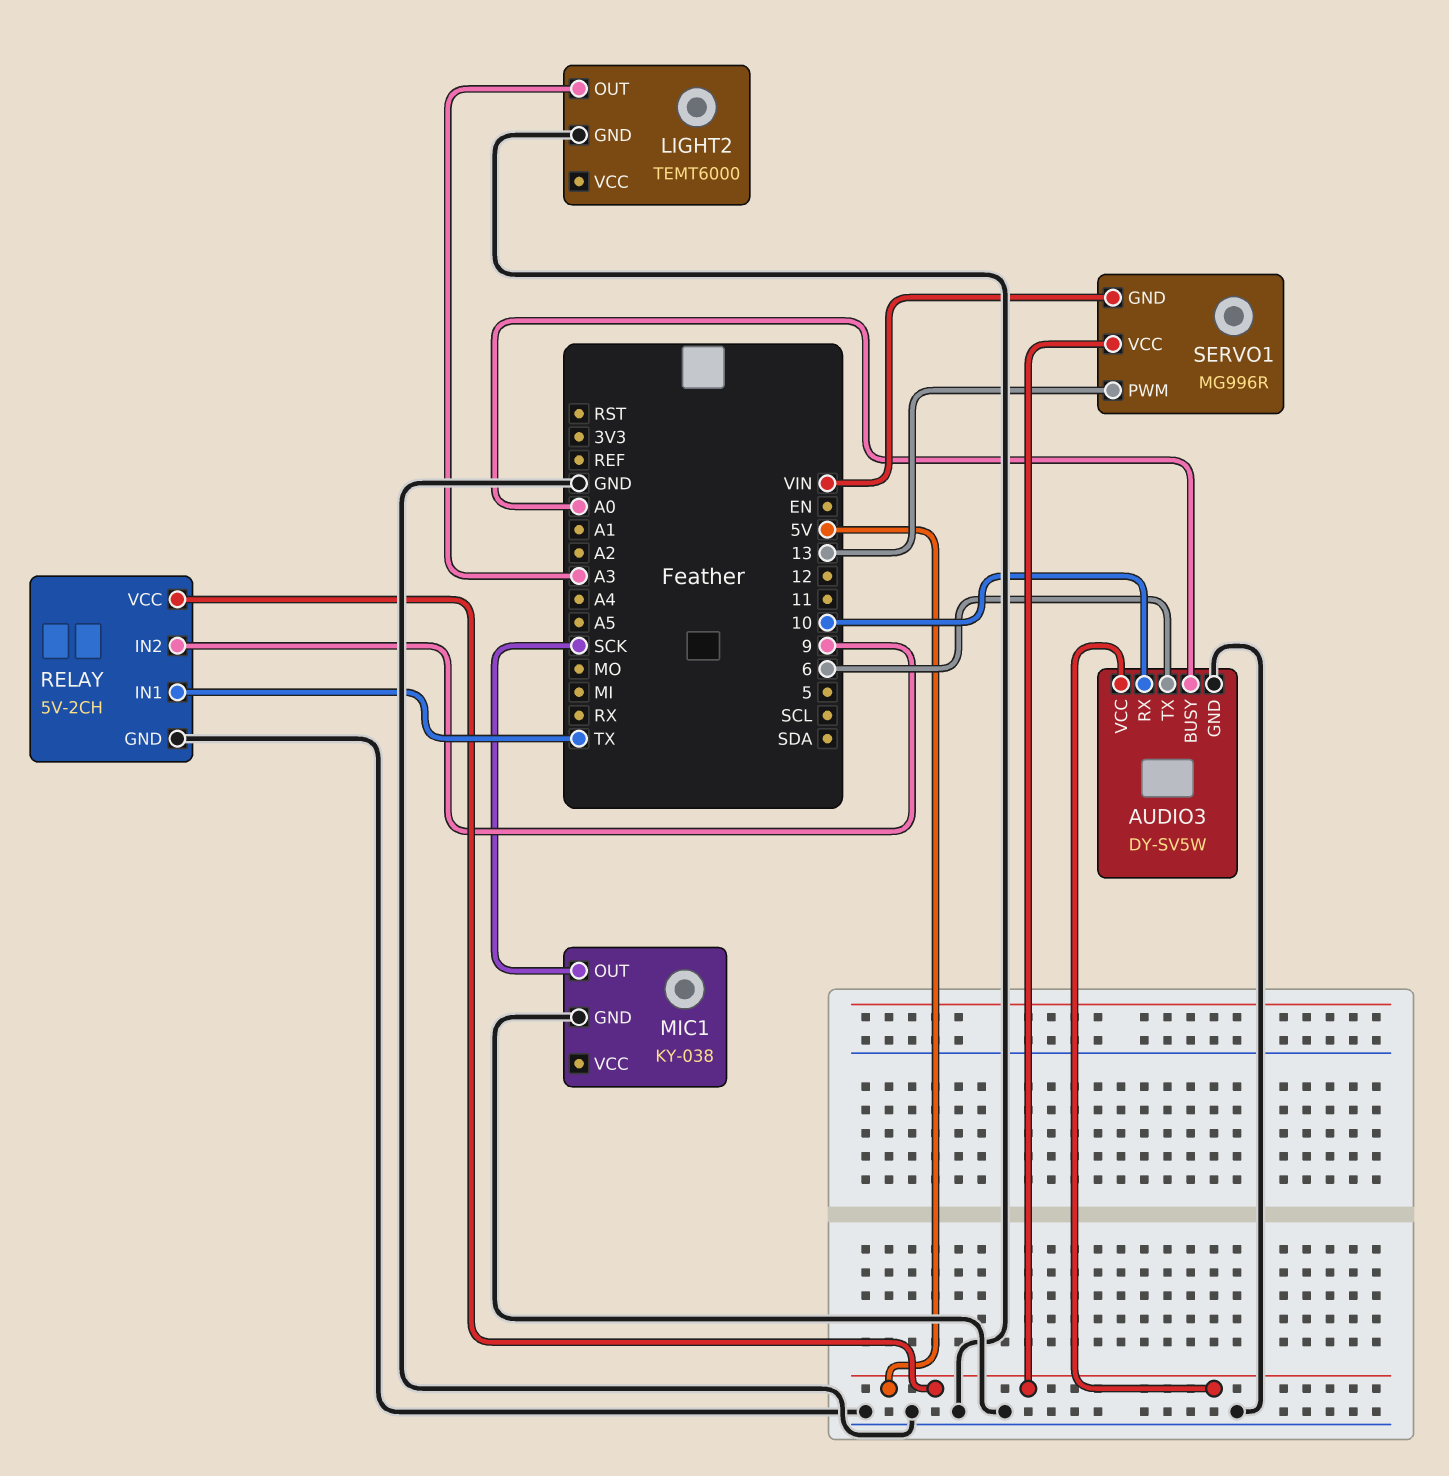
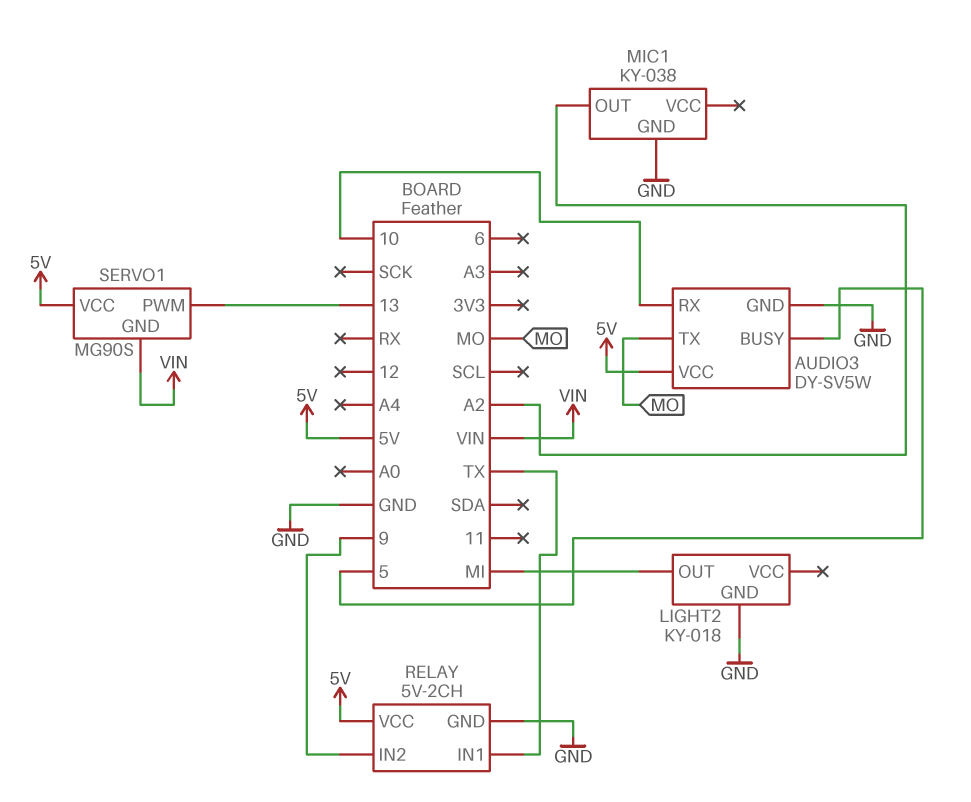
AUDIO3 pin BUSY: A0 -> 5
AUDIO3 pin TX: 6 -> MO
LIGHT2: TEMT6000 -> KY-018
LIGHT2 pin OUT: A3 -> MI
MIC1 pin OUT: SCK -> A2
SERVO1: MG996R -> MG90S

